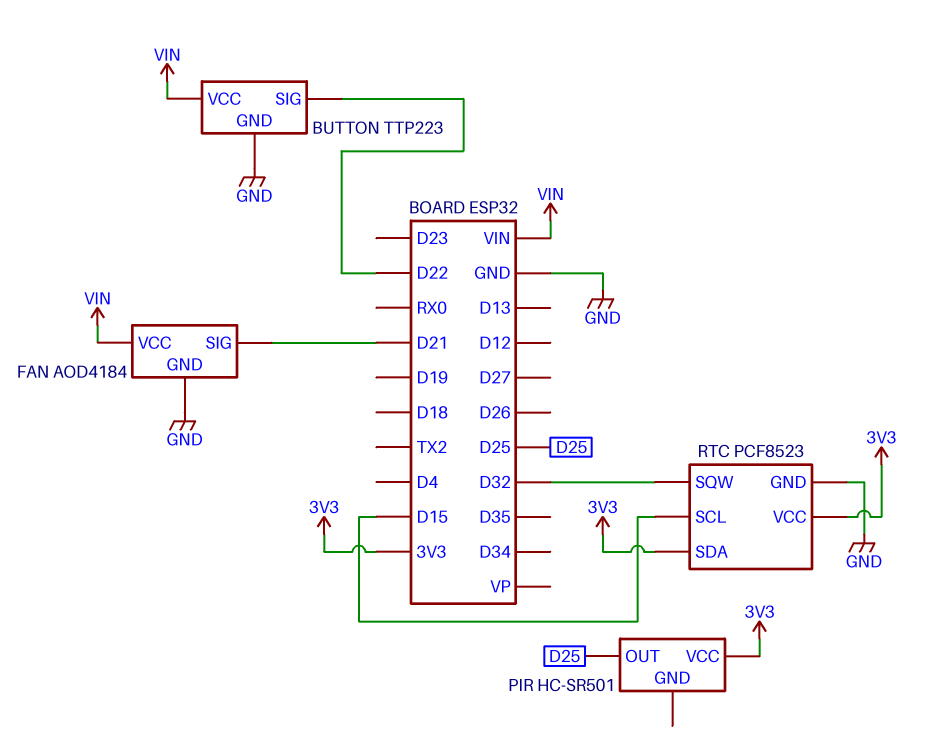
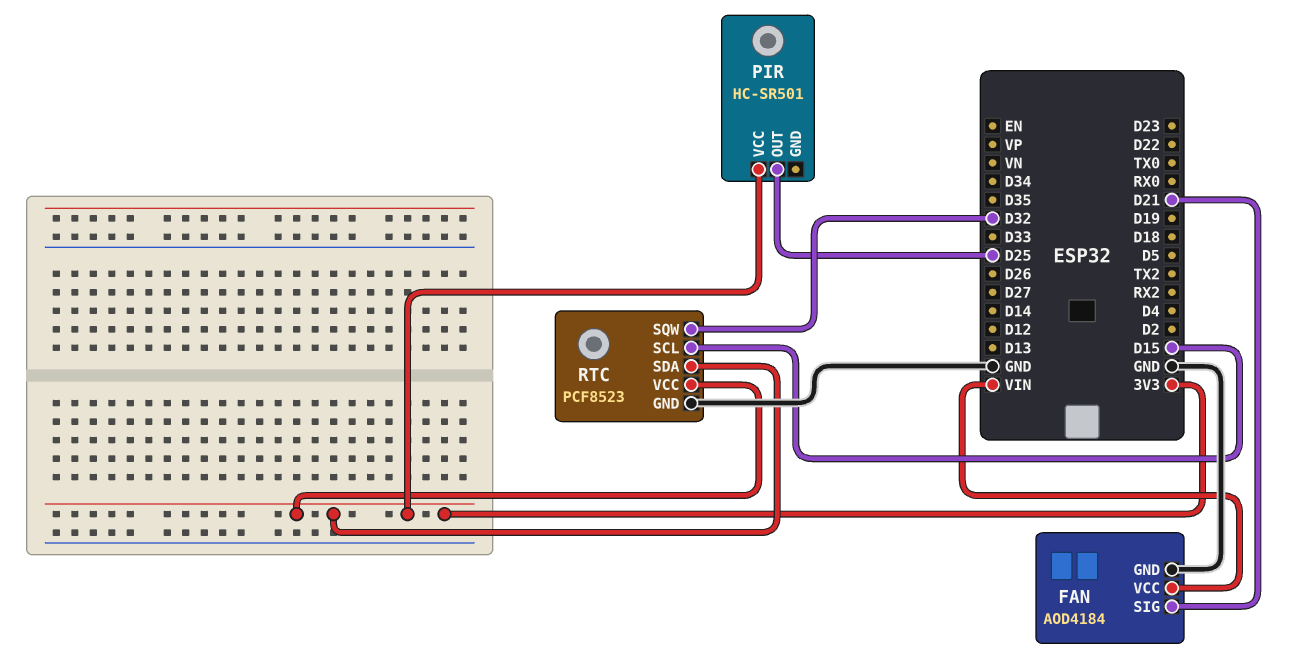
BUTTON: TTP223 -> none
BUTTON pin GND: GND -> none
BUTTON pin SIG: D22 -> none
BUTTON pin VCC: VIN -> none

